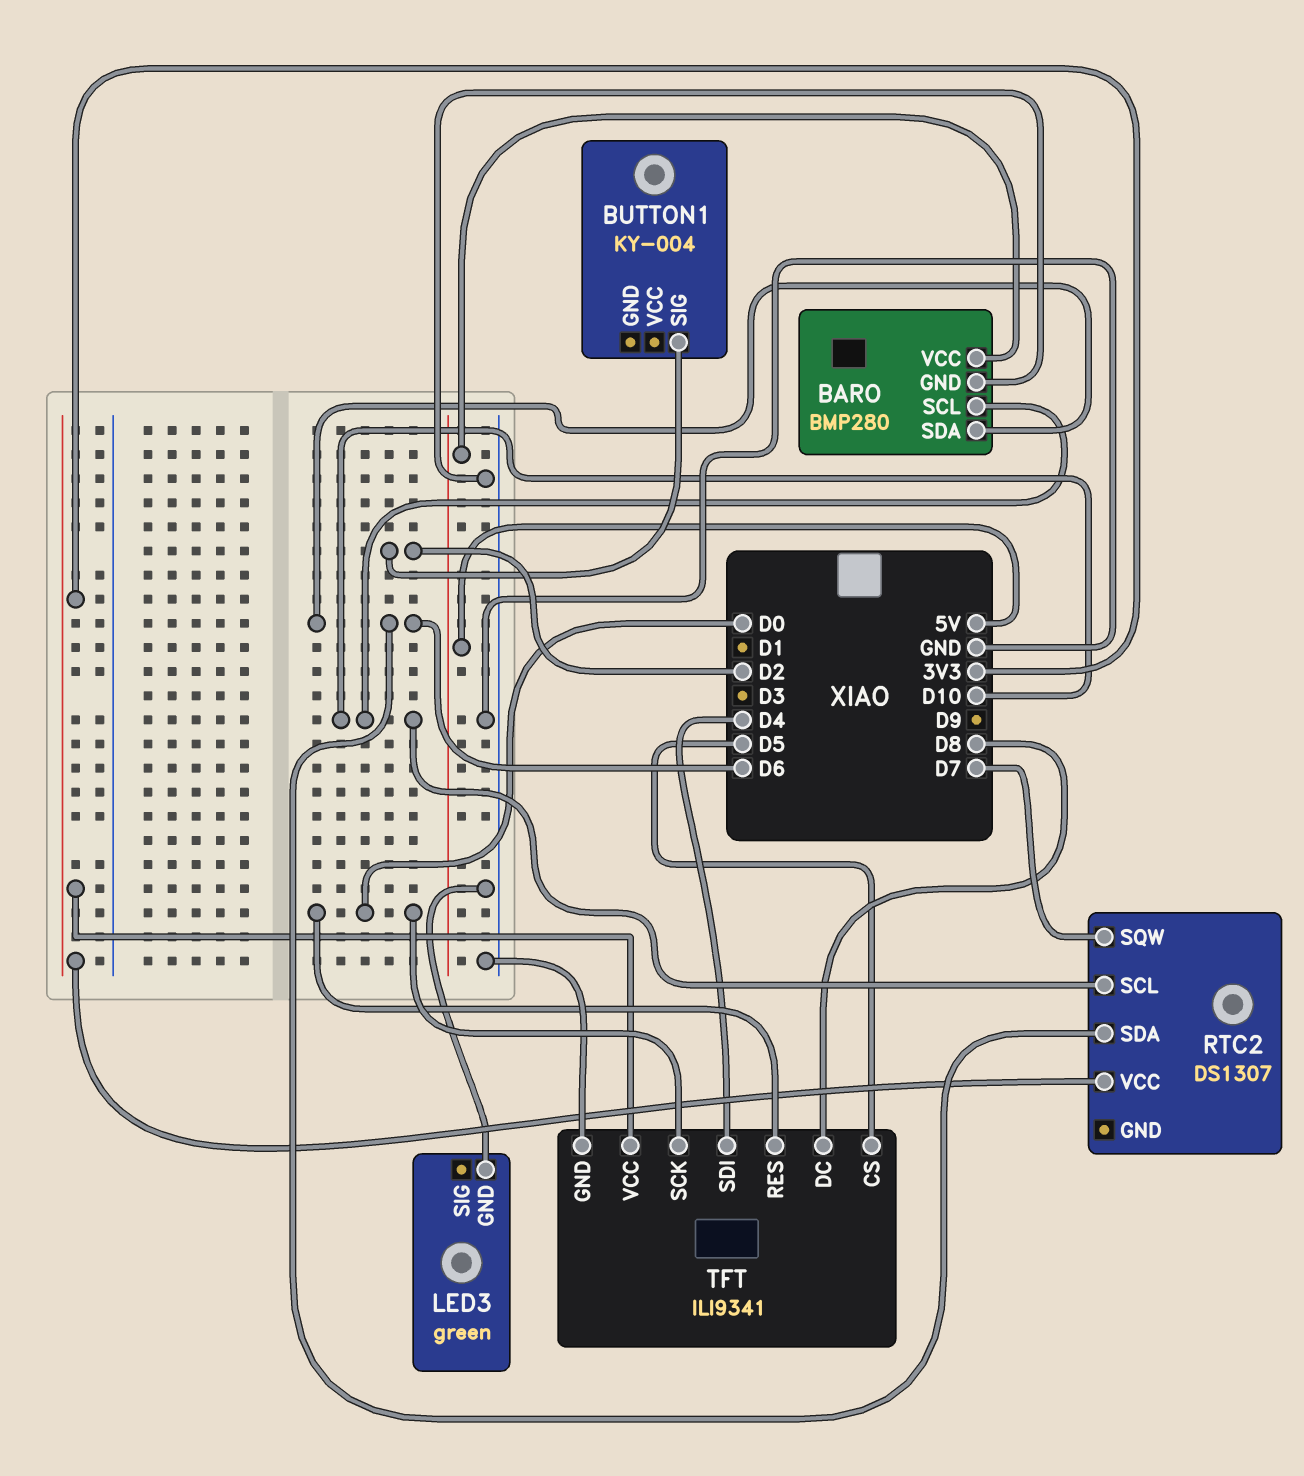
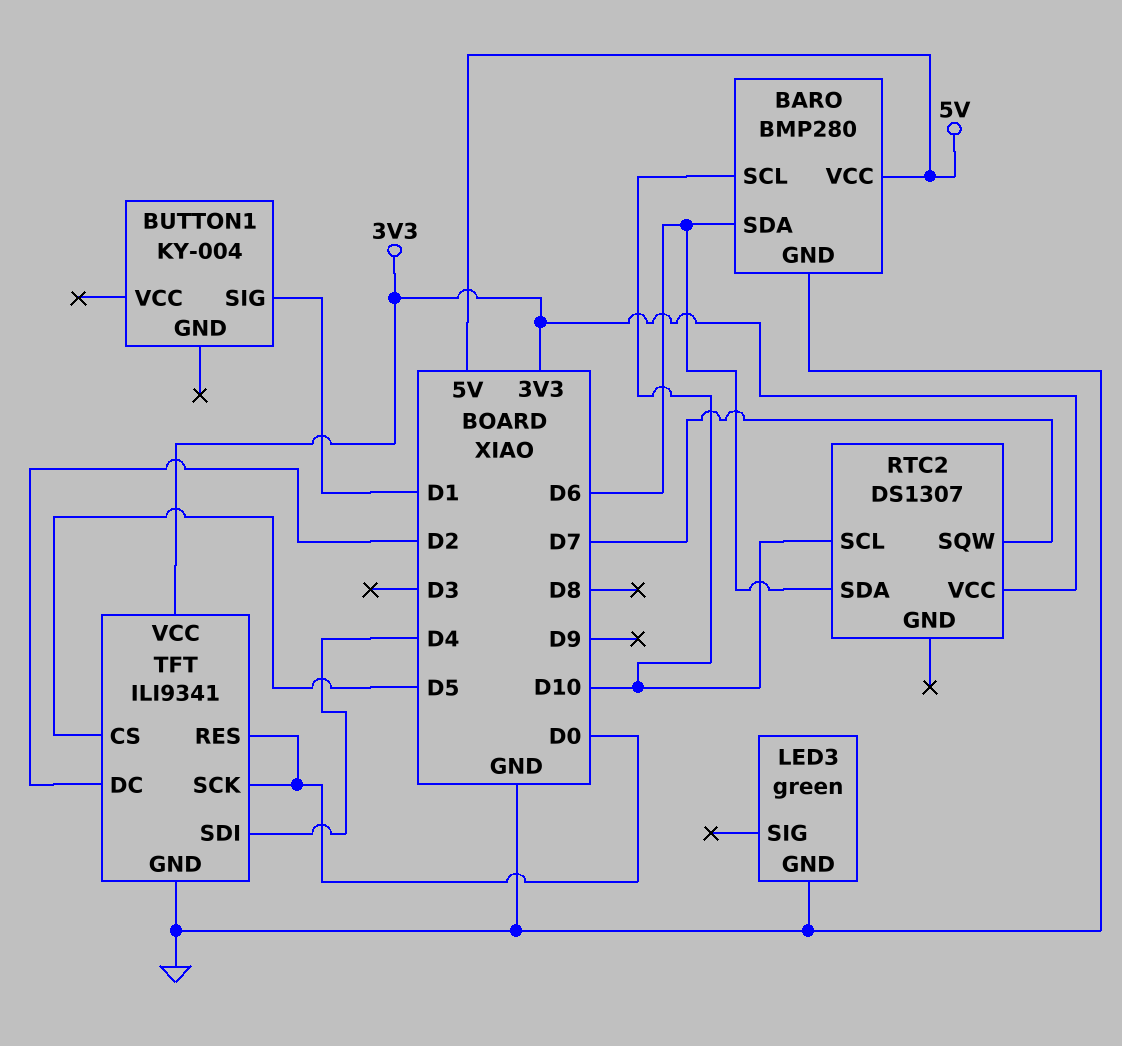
BUTTON1 pin SIG: D2 -> D1
TFT pin DC: D8 -> D2

